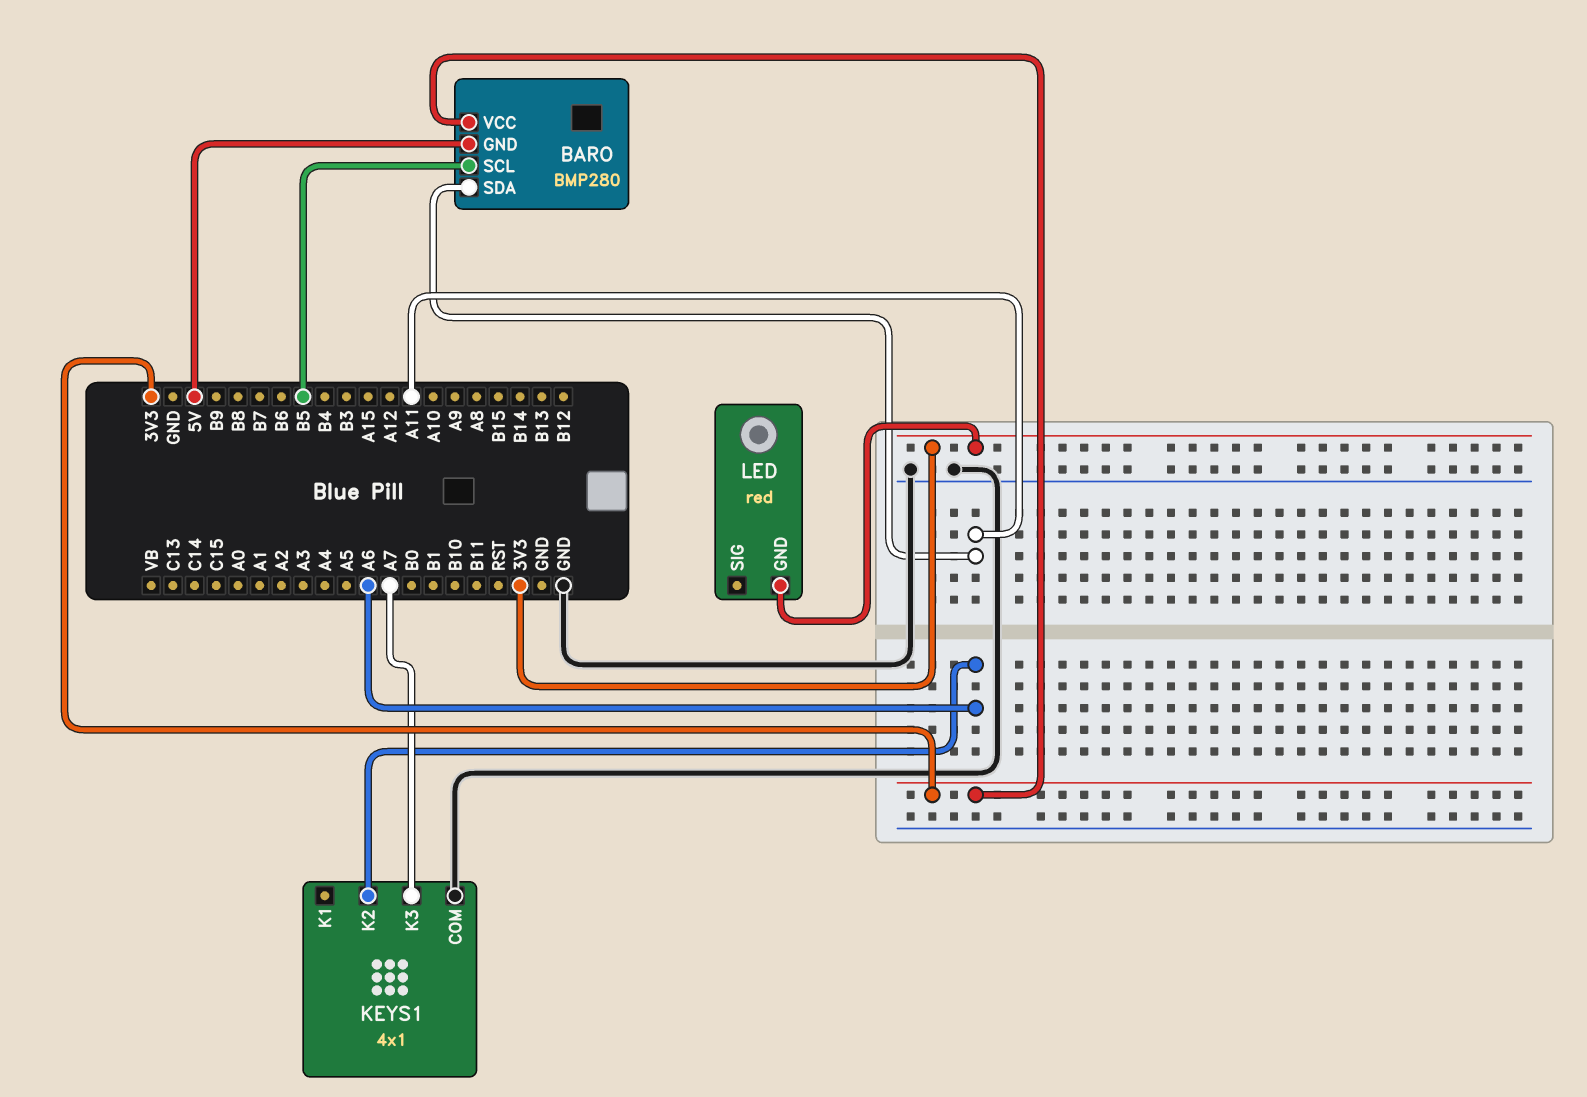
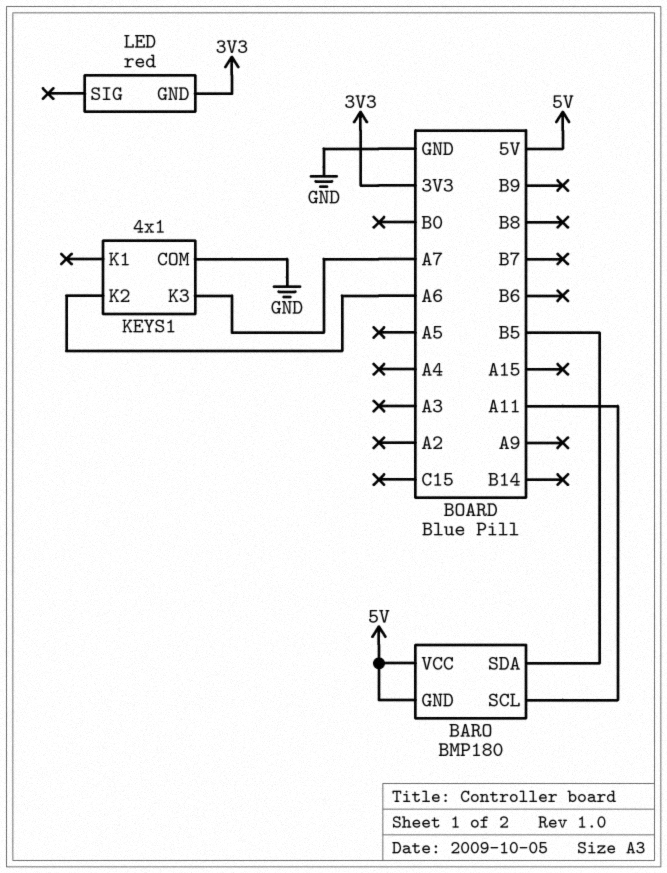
BARO: BMP280 -> BMP180
BARO pin SCL: B5 -> A11
BARO pin SDA: A11 -> B5
BARO pin VCC: 3V3 -> 5V

